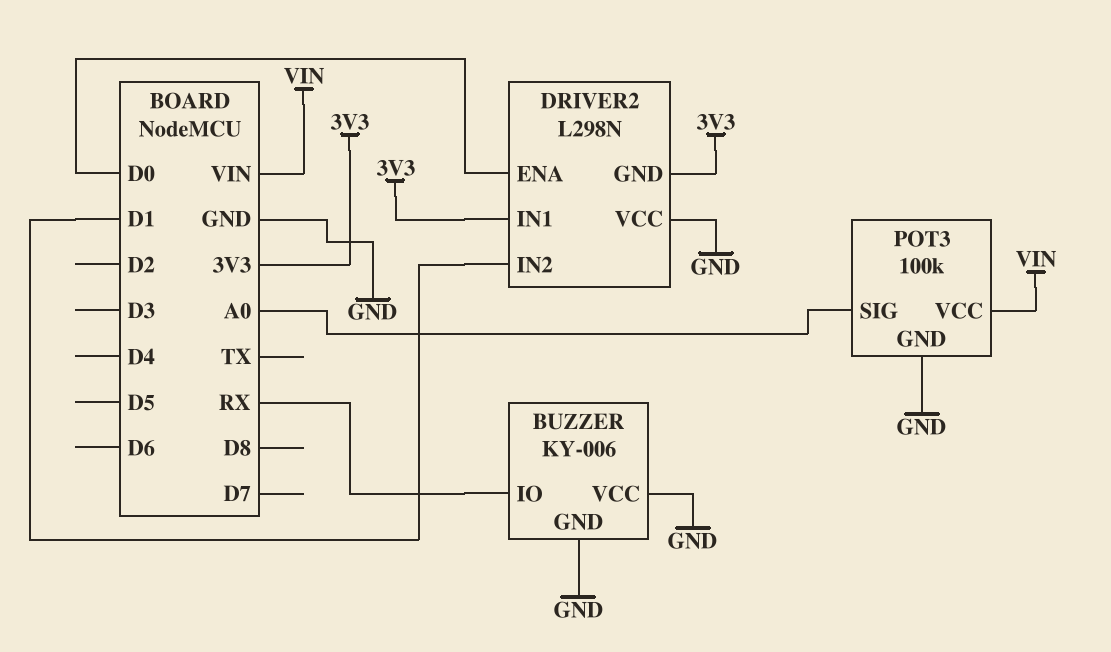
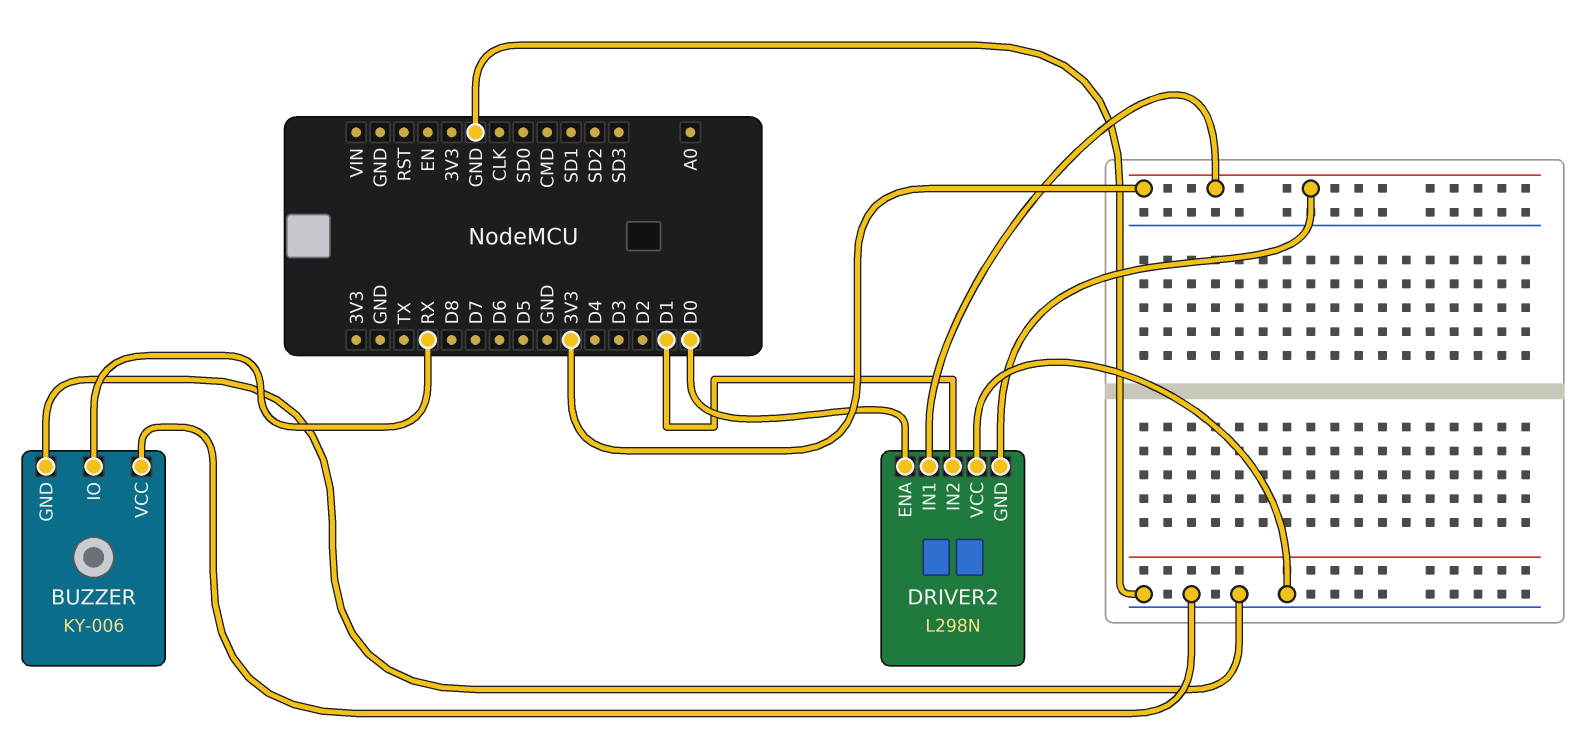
POT3: 100k -> none
POT3 pin GND: GND -> none
POT3 pin SIG: A0 -> none
POT3 pin VCC: VIN -> none

